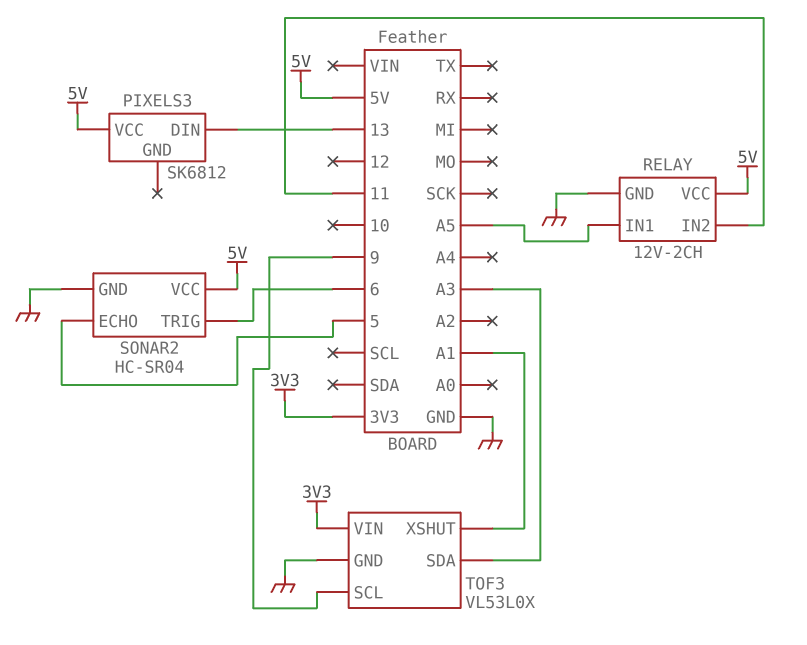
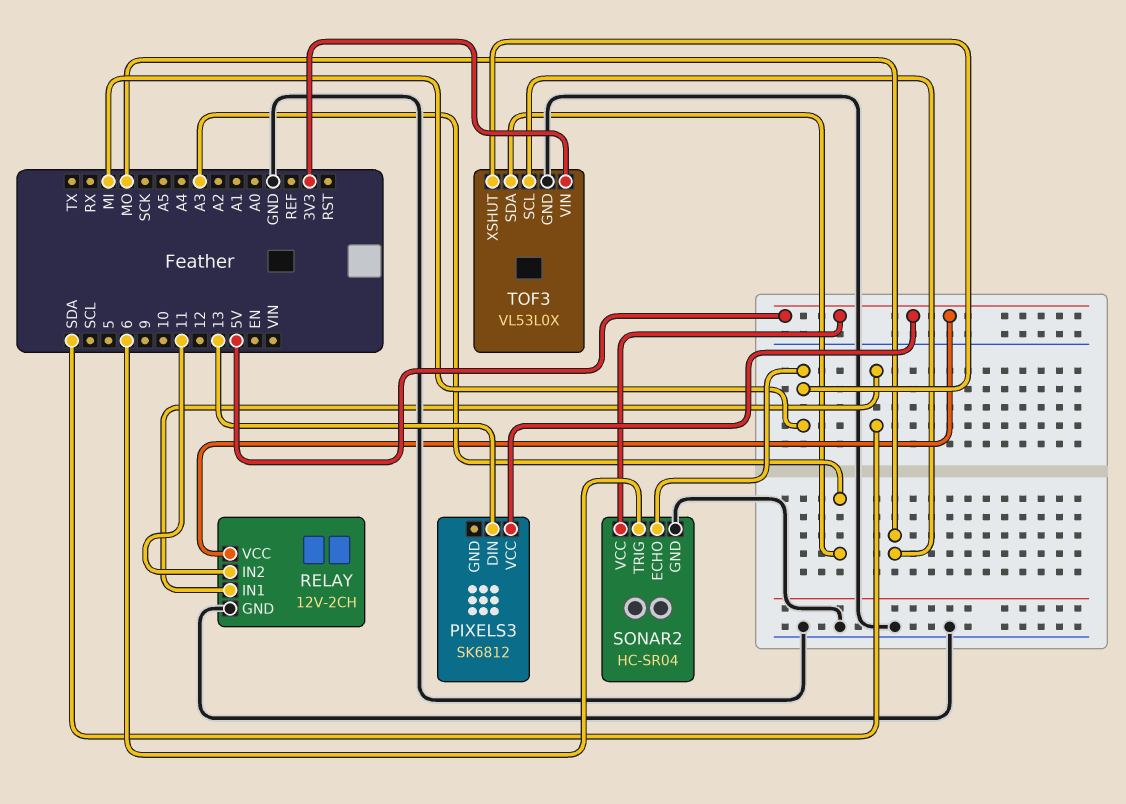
RELAY pin IN1: A5 -> SDA
SONAR2 pin ECHO: 5 -> MI
TOF3 pin SCL: 9 -> MO
TOF3 pin XSHUT: A1 -> MI

